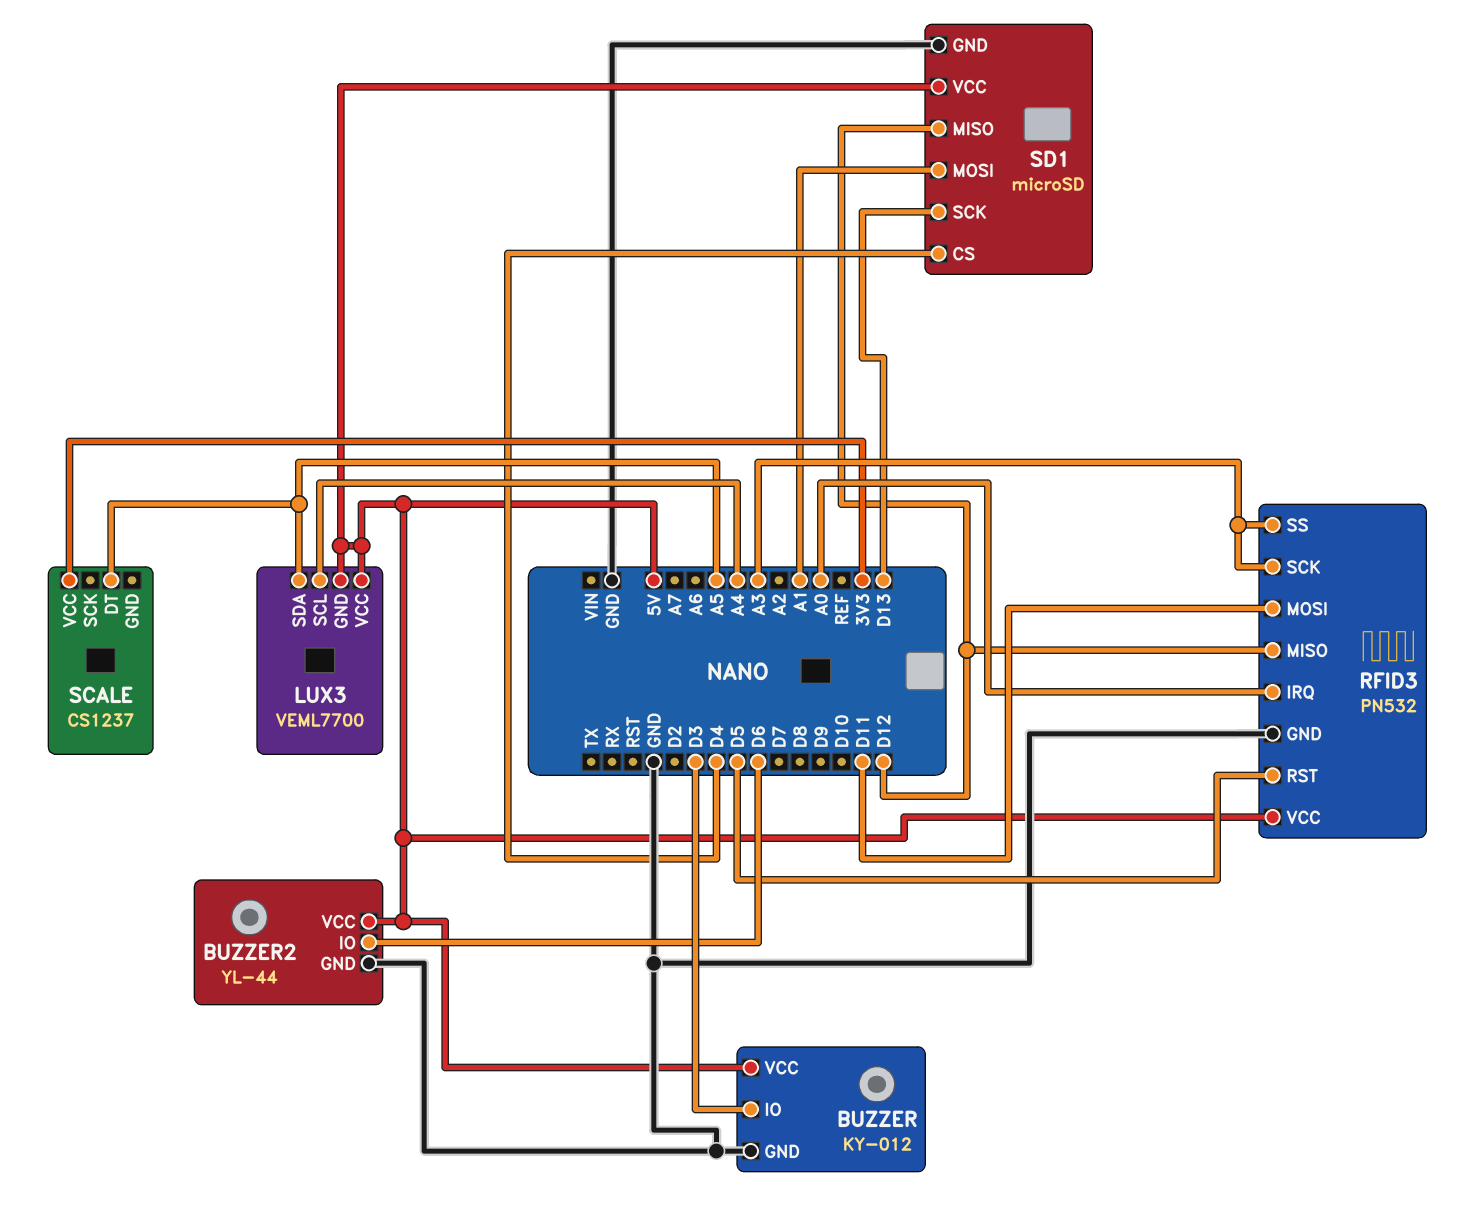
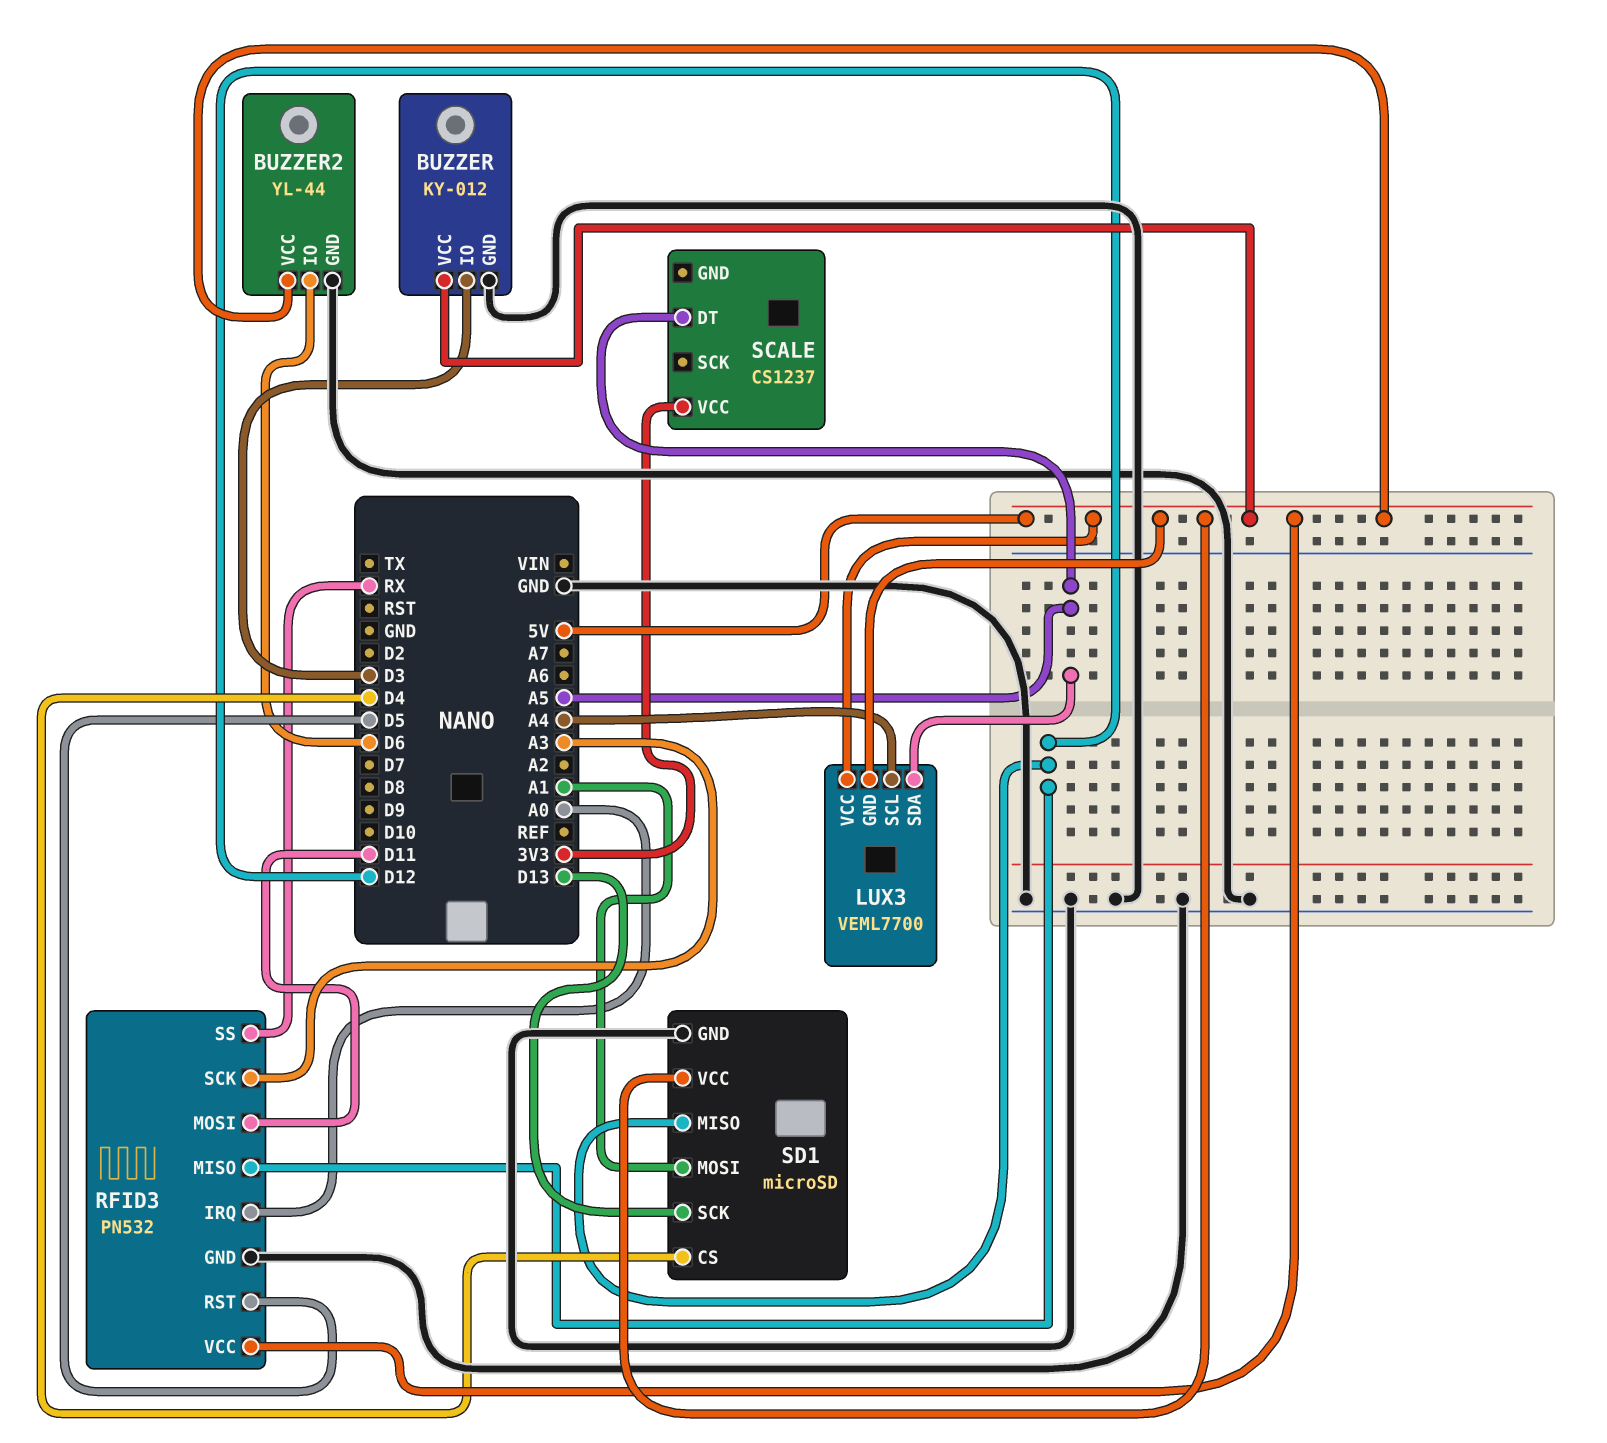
RFID3 pin SS: A3 -> RX

